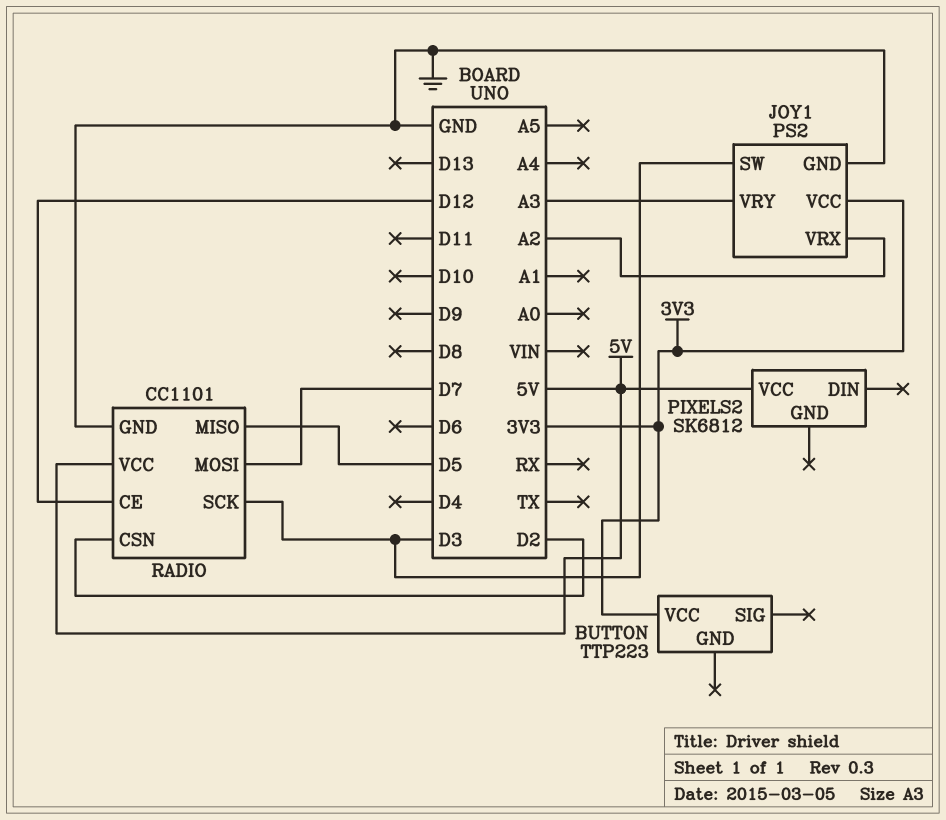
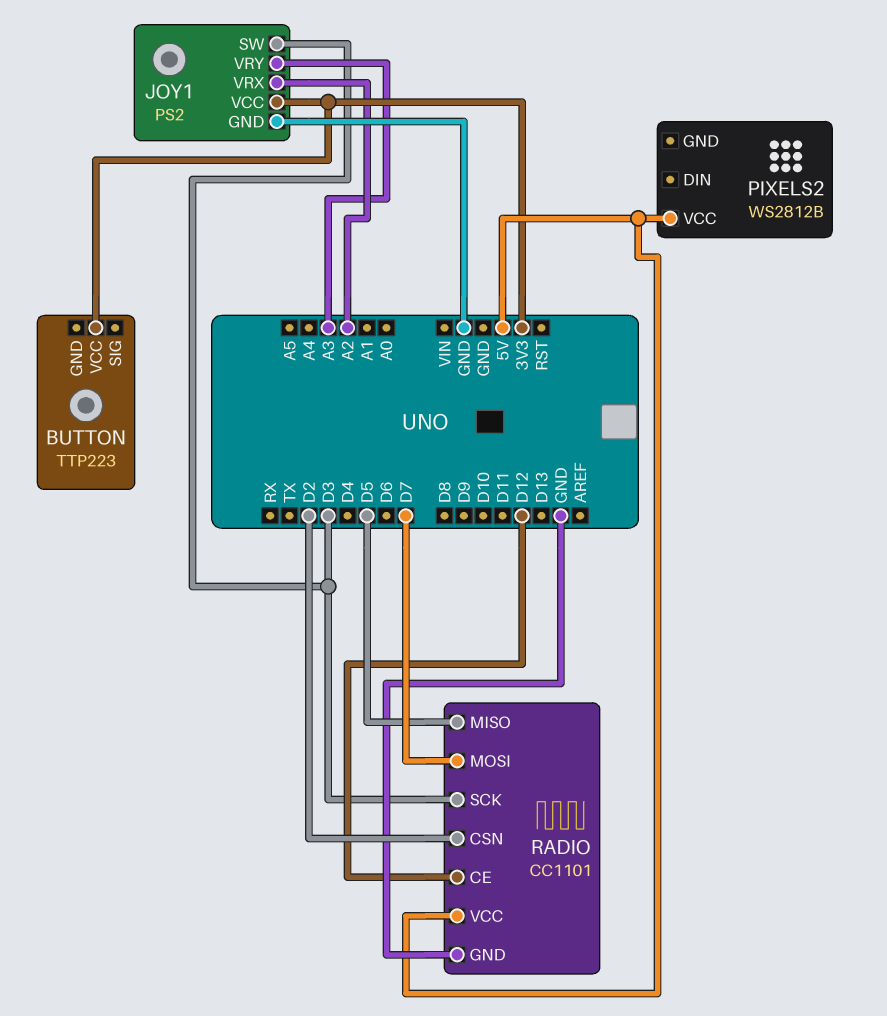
PIXELS2: SK6812 -> WS2812B

